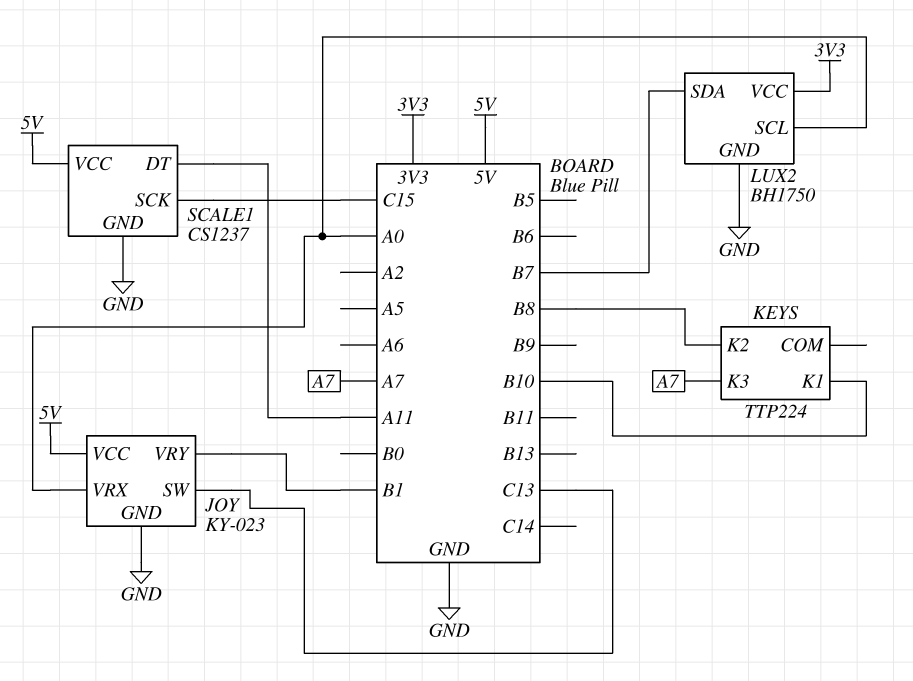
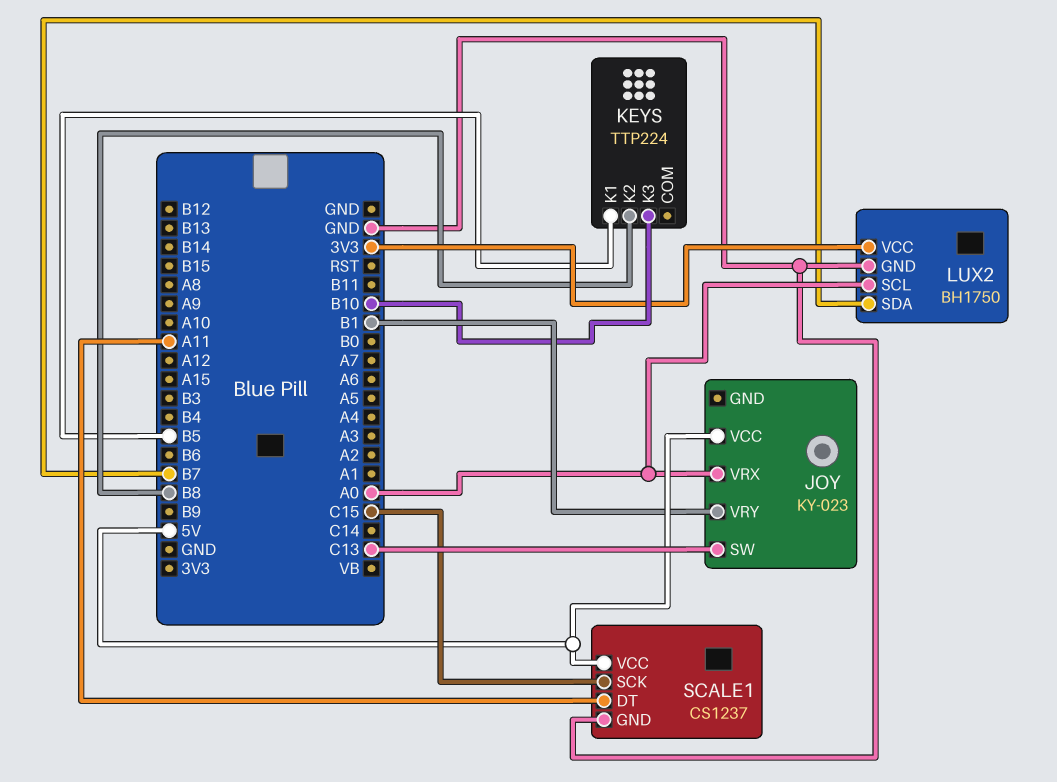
JOY pin GND: GND -> none
KEYS pin K1: B10 -> B5
KEYS pin K3: A7 -> B10

